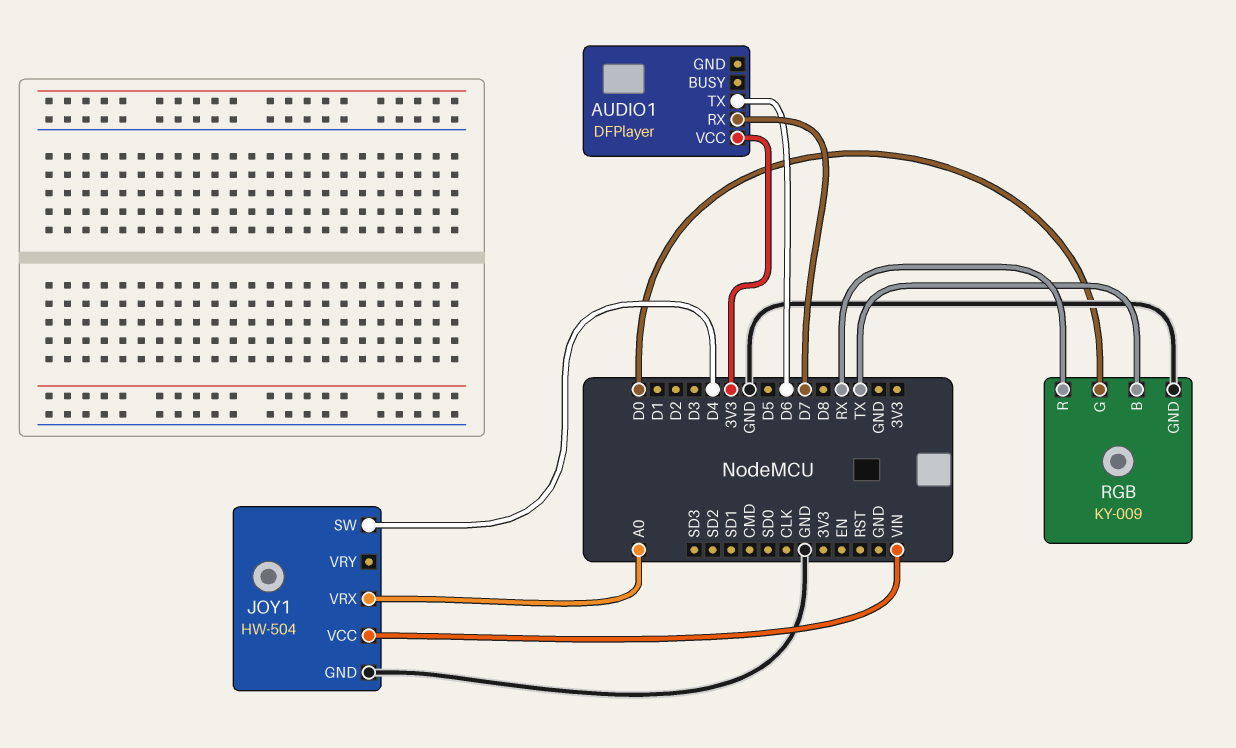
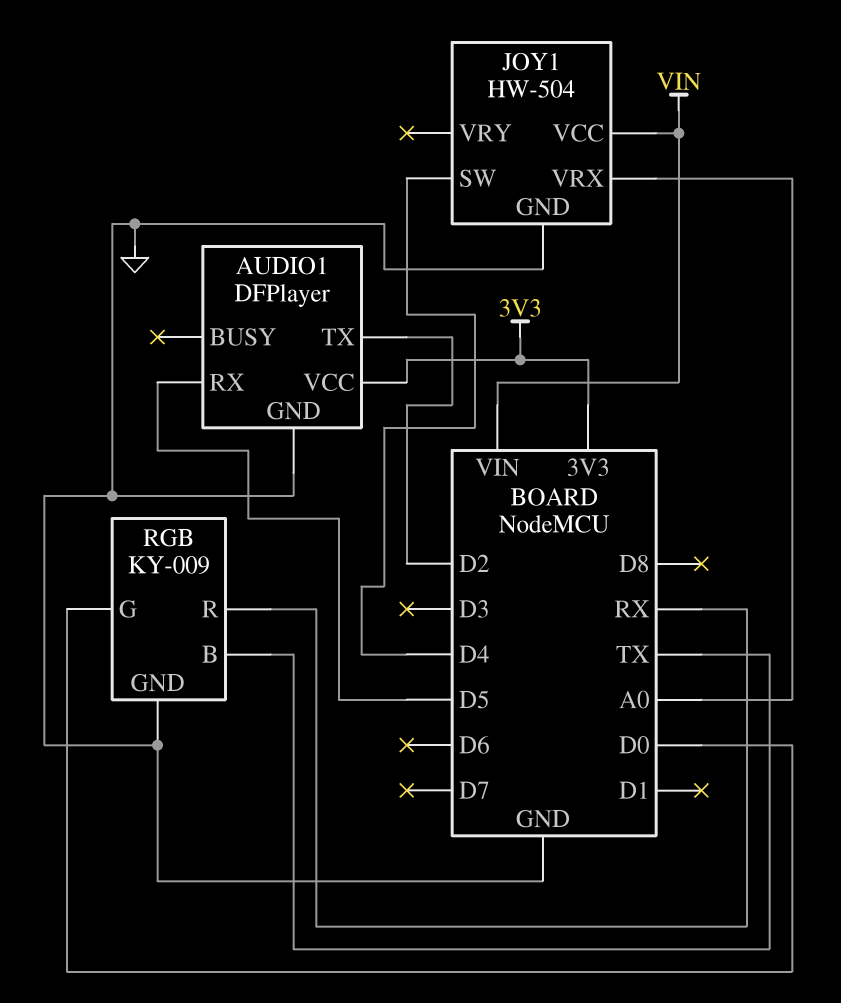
AUDIO1 pin GND: none -> GND
AUDIO1 pin RX: D7 -> D5
AUDIO1 pin TX: D6 -> D2

